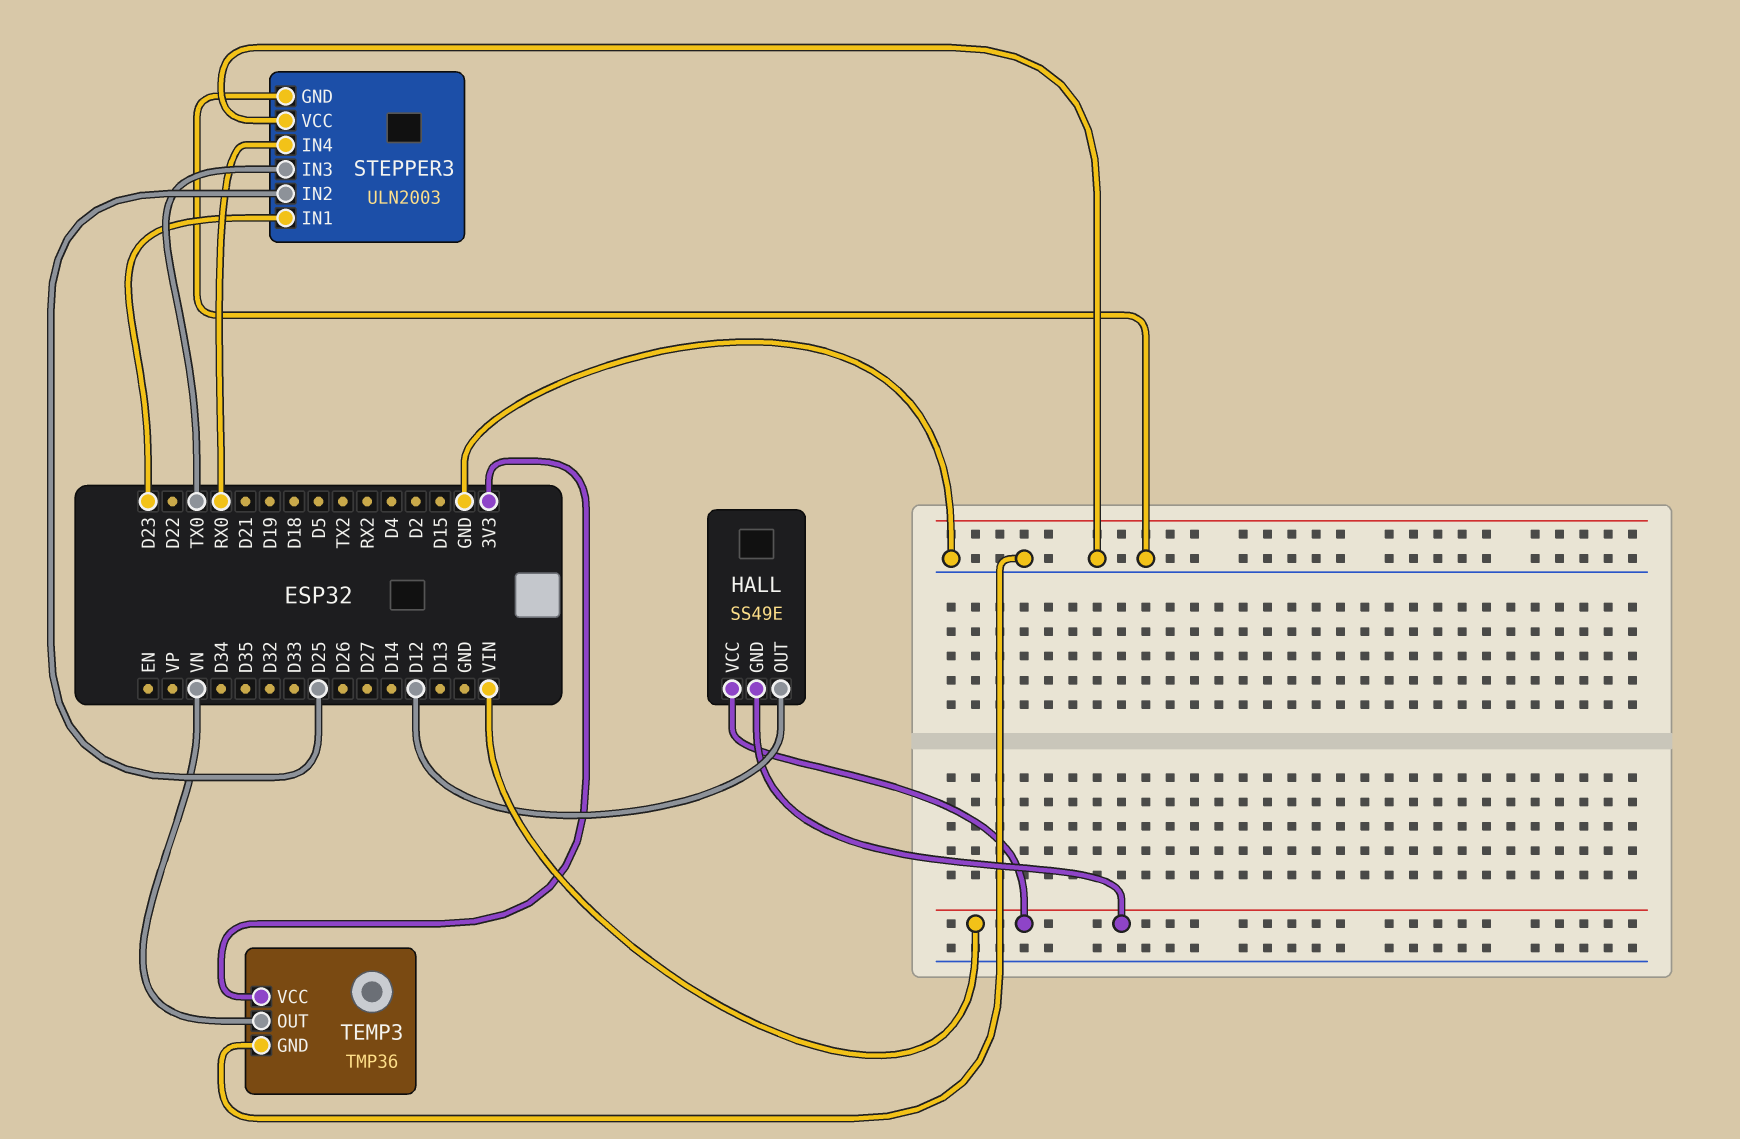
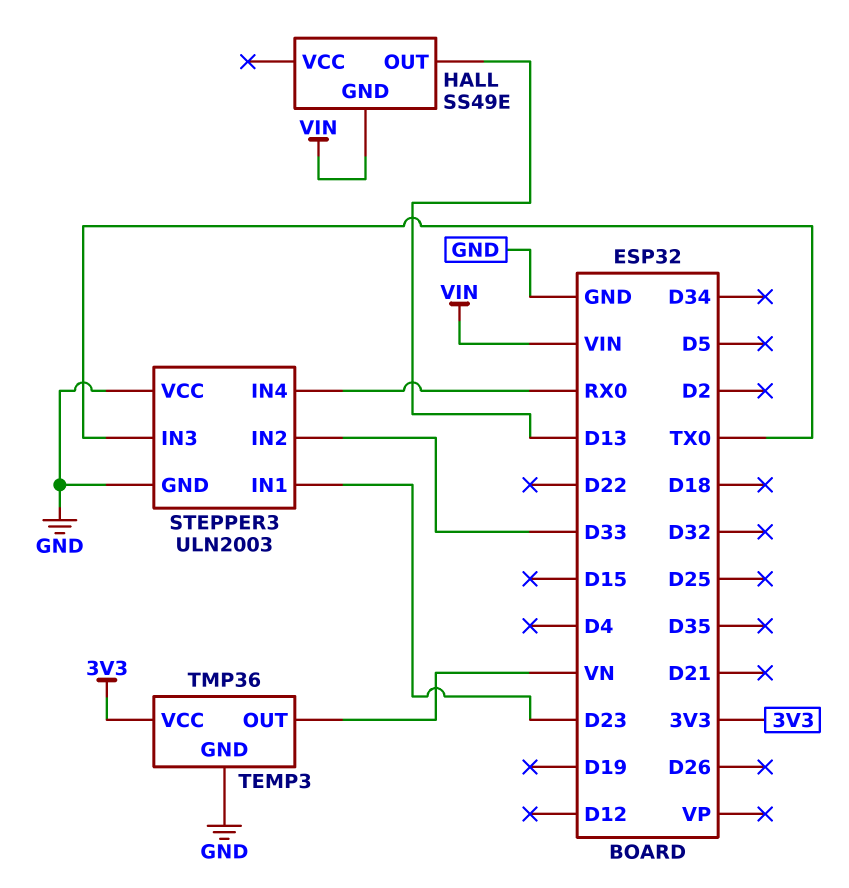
HALL pin OUT: D12 -> D13
HALL pin VCC: VIN -> none
STEPPER3 pin IN2: D25 -> D33

